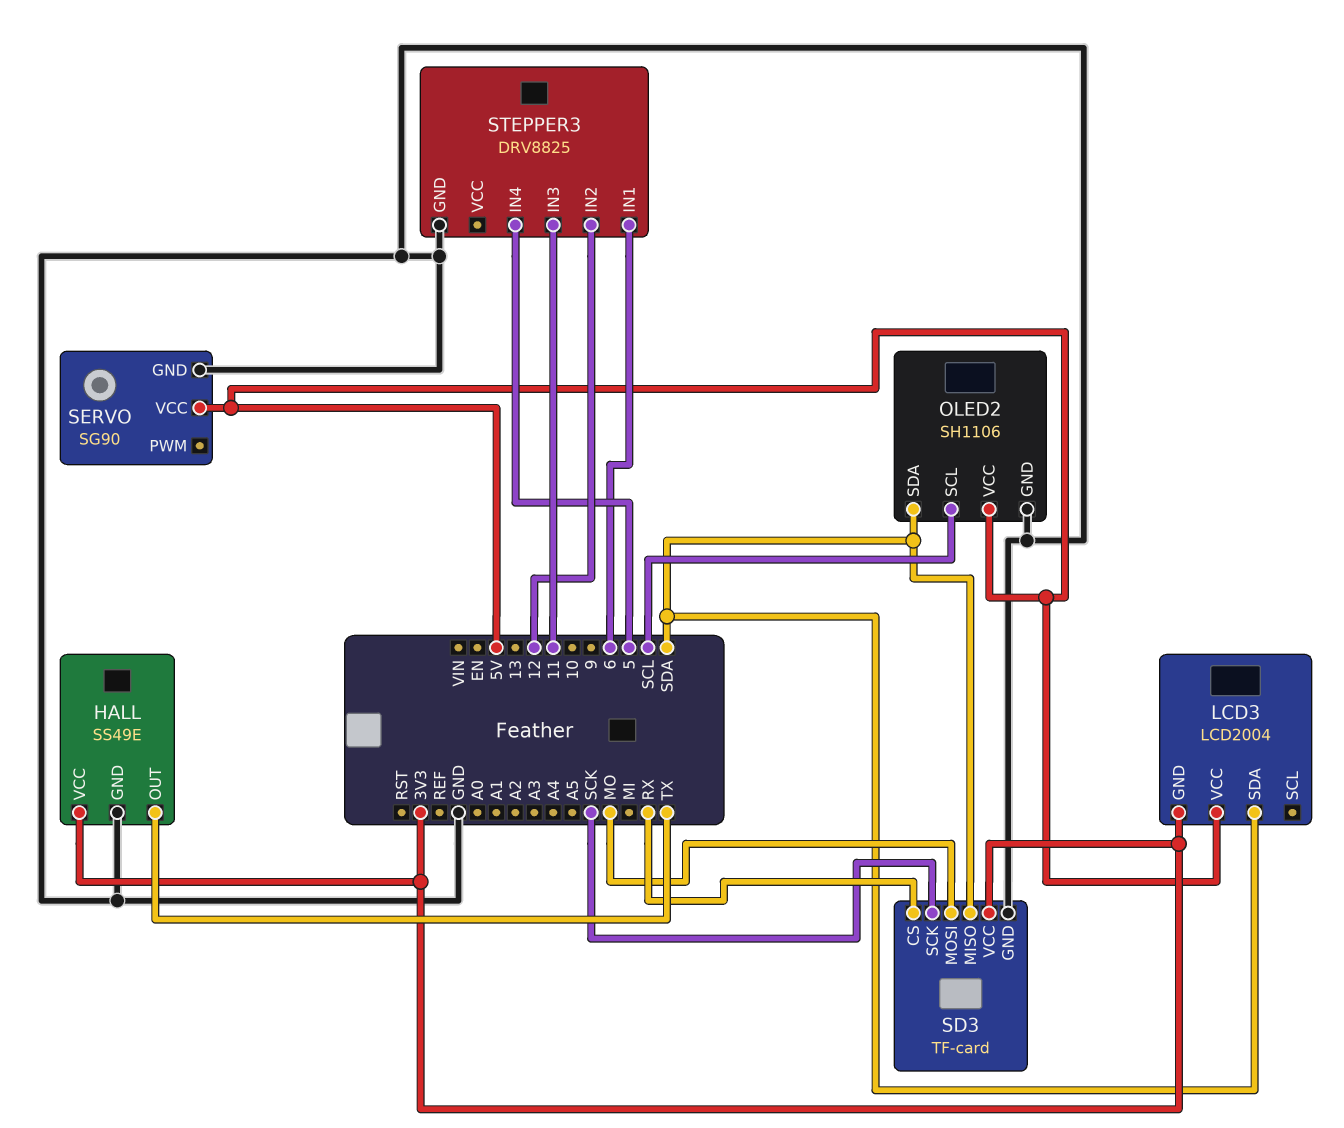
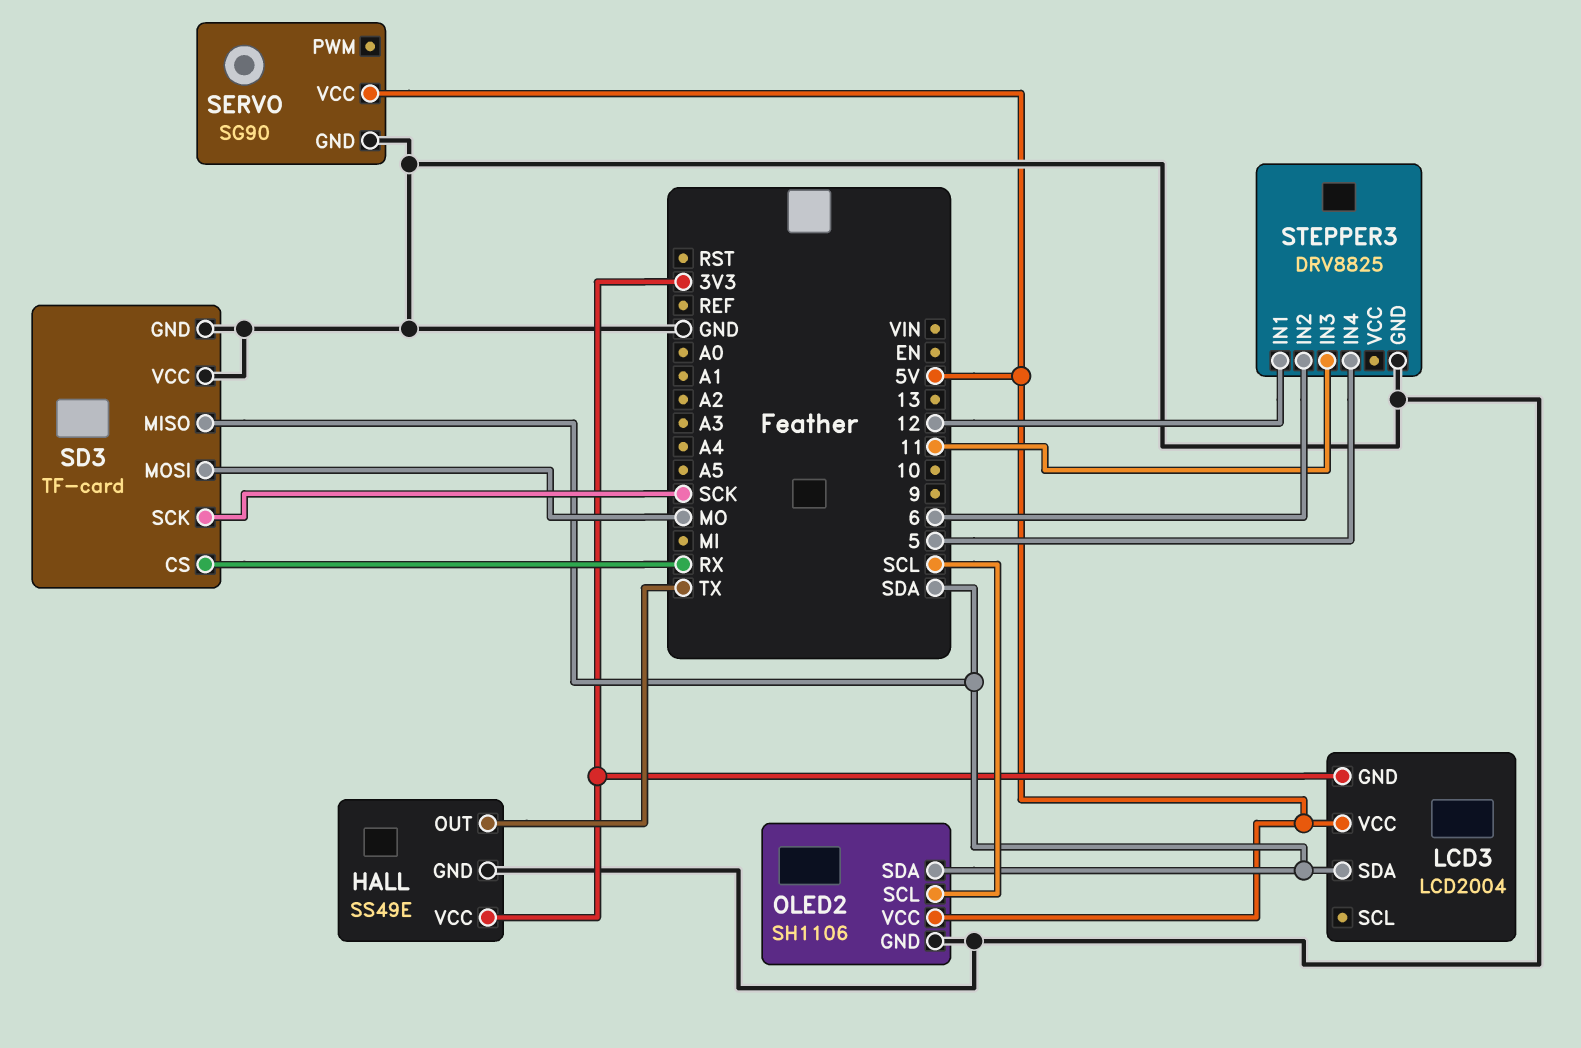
SD3 pin VCC: 3V3 -> GND
STEPPER3 pin IN1: 6 -> 12
STEPPER3 pin IN2: 12 -> 6

